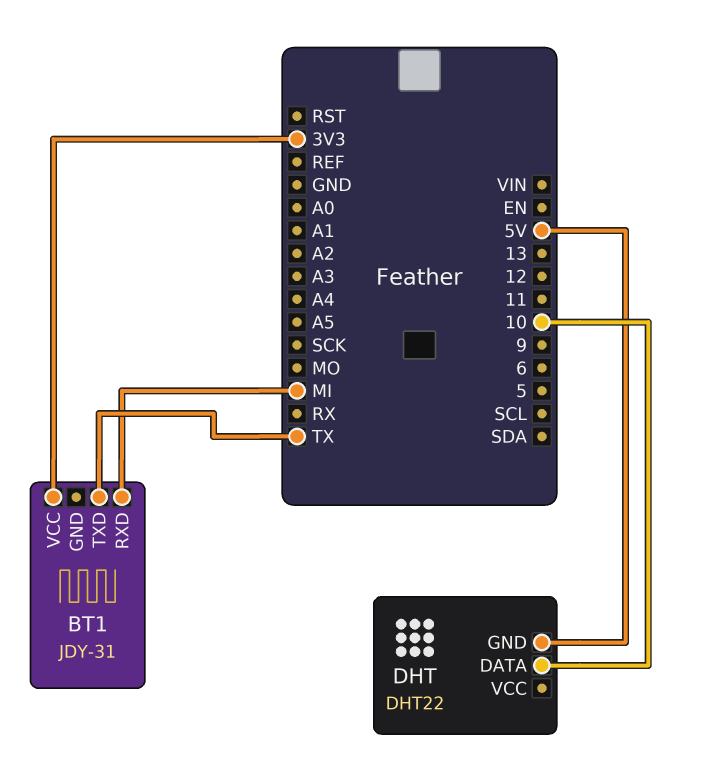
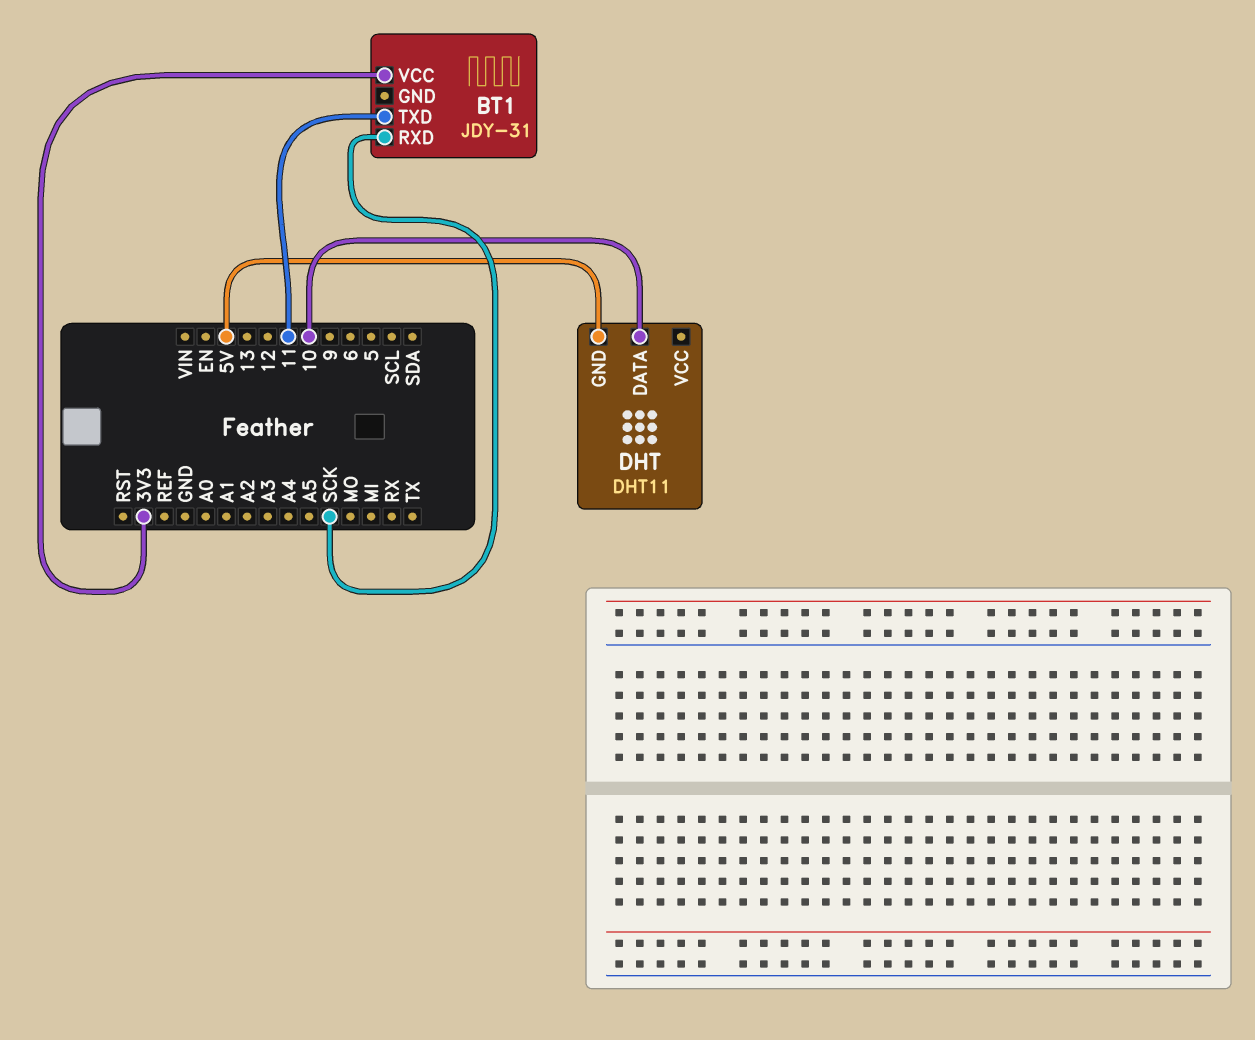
BT1 pin RXD: MI -> SCK
BT1 pin TXD: TX -> 11
DHT: DHT22 -> DHT11

